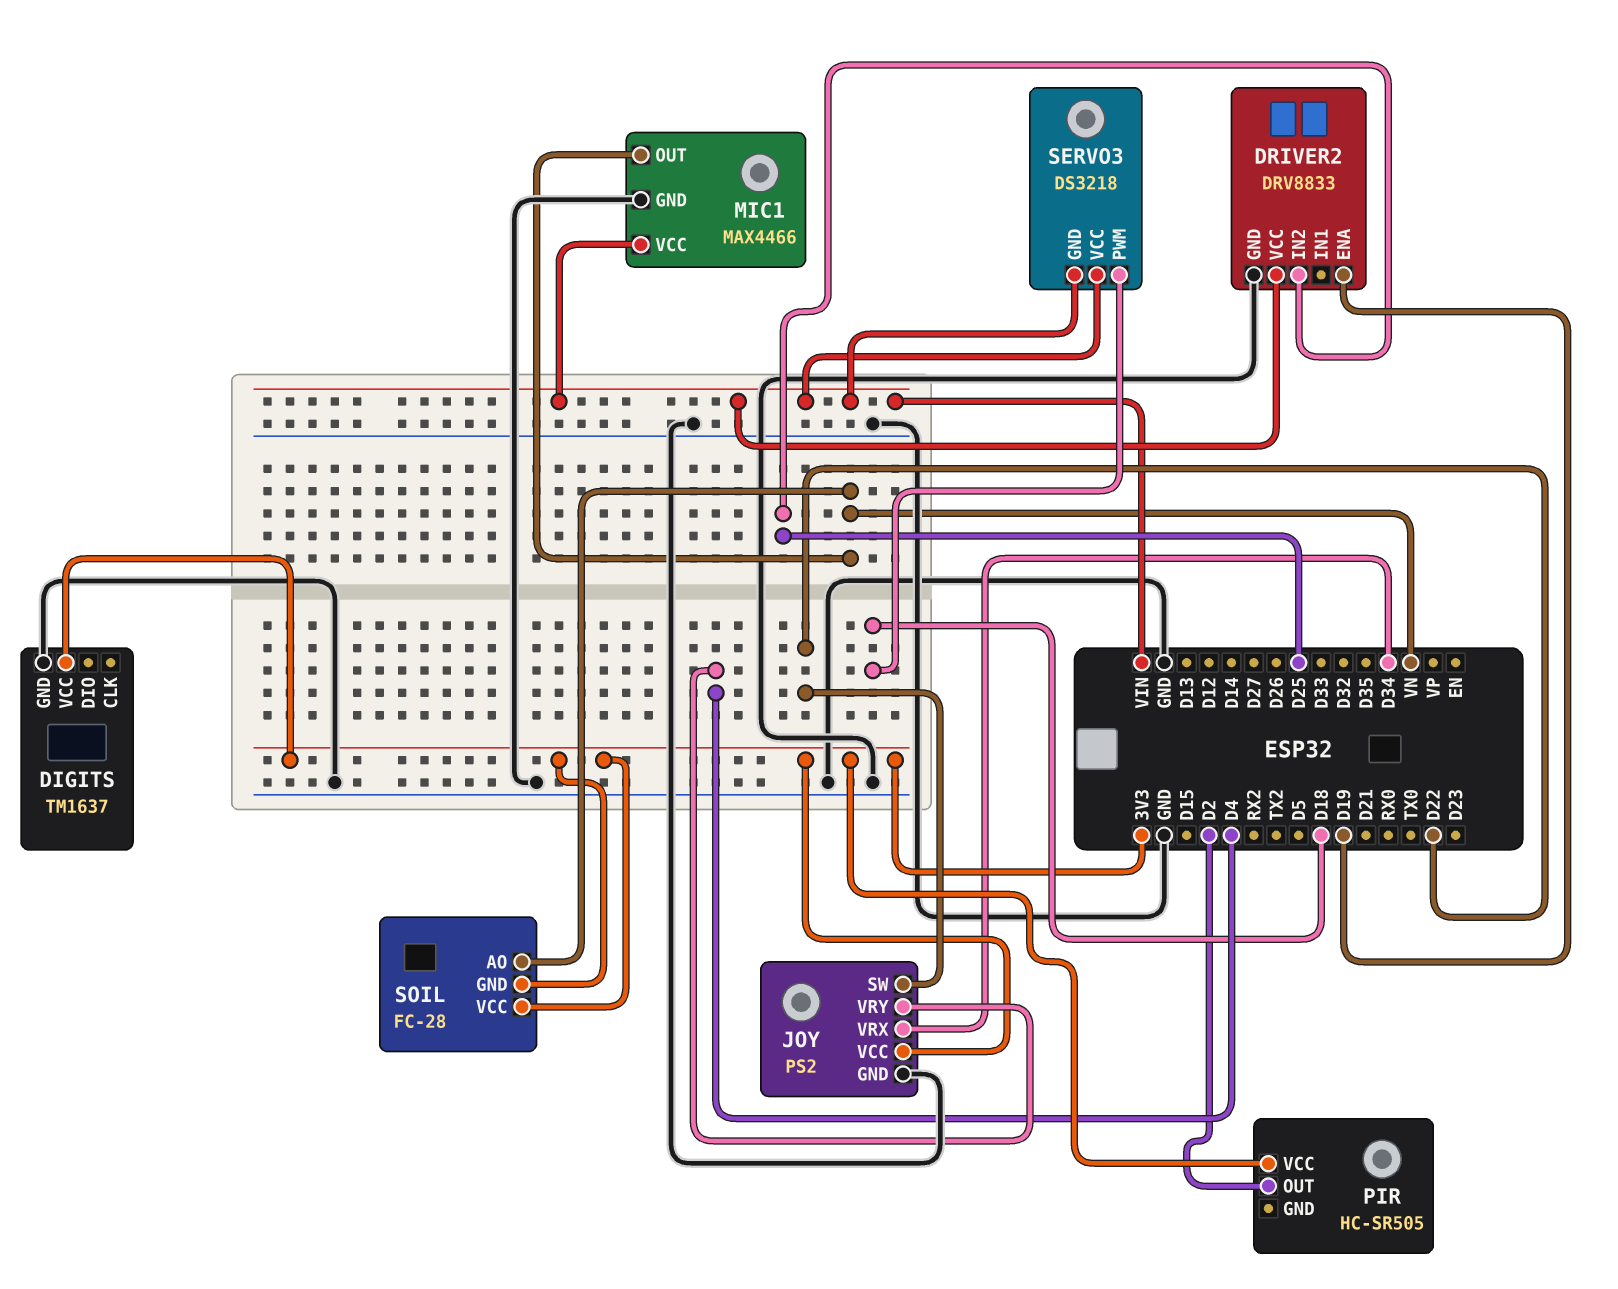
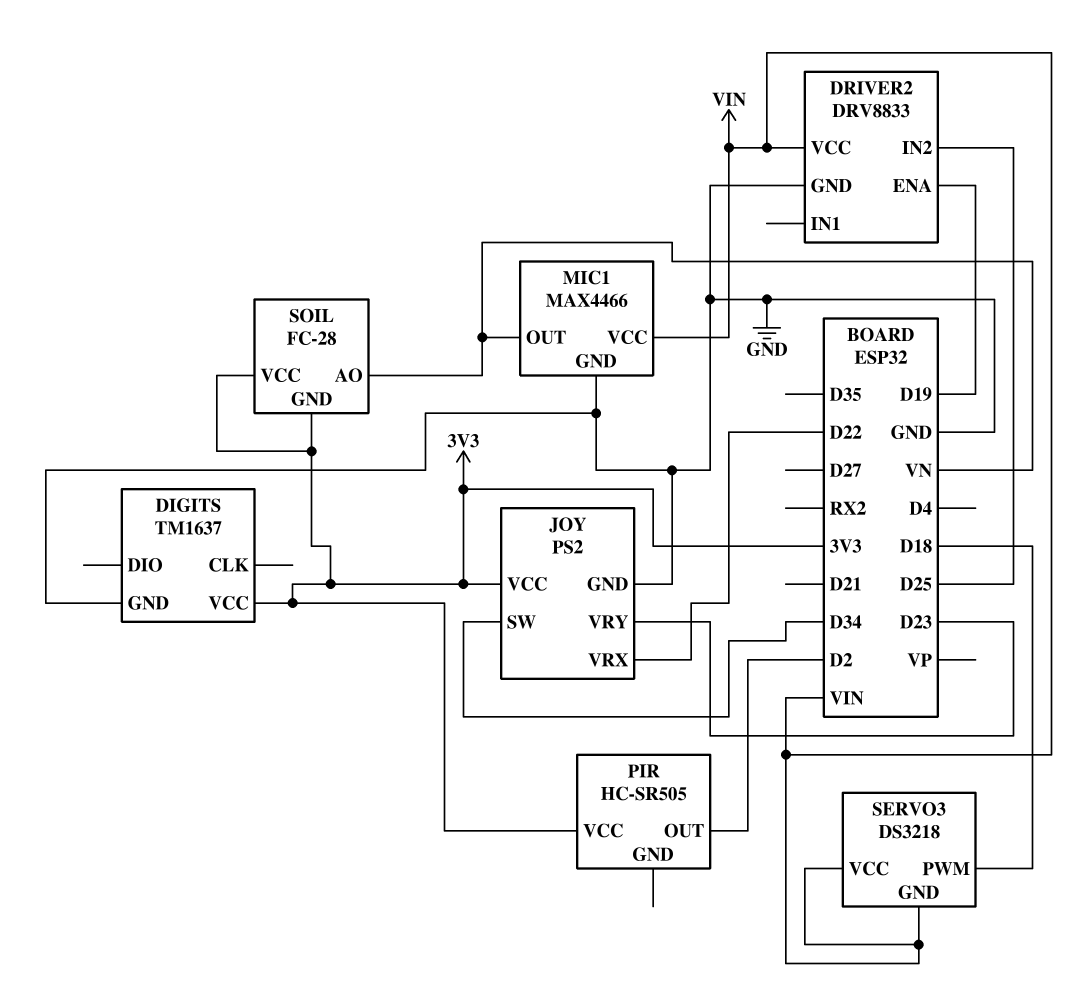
JOY pin SW: D22 -> D34
JOY pin VRX: D34 -> D22
JOY pin VRY: D4 -> D23

